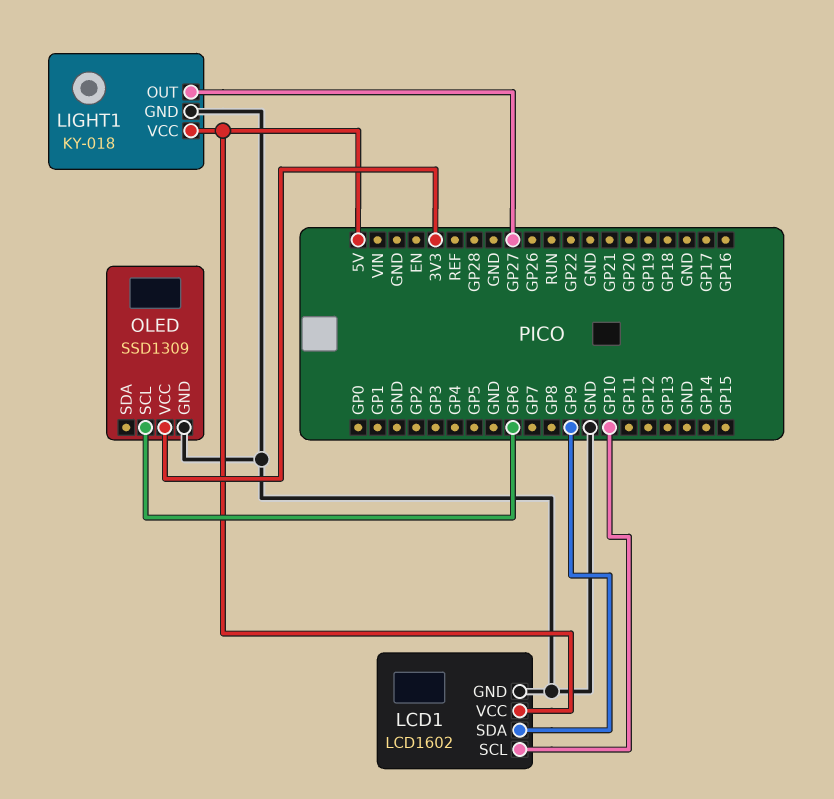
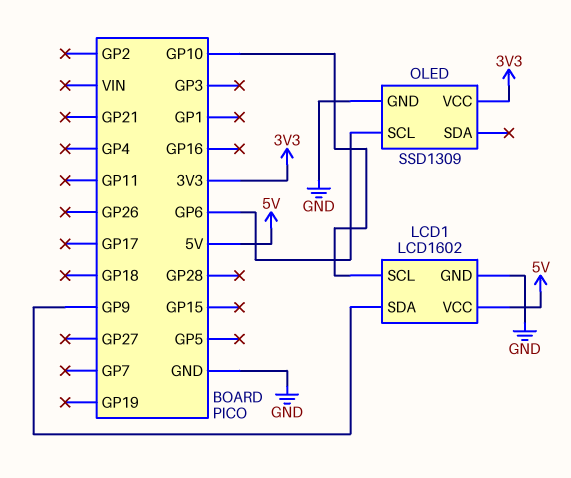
LIGHT1: KY-018 -> none
LIGHT1 pin GND: GND -> none
LIGHT1 pin OUT: GP27 -> none
LIGHT1 pin VCC: 5V -> none

